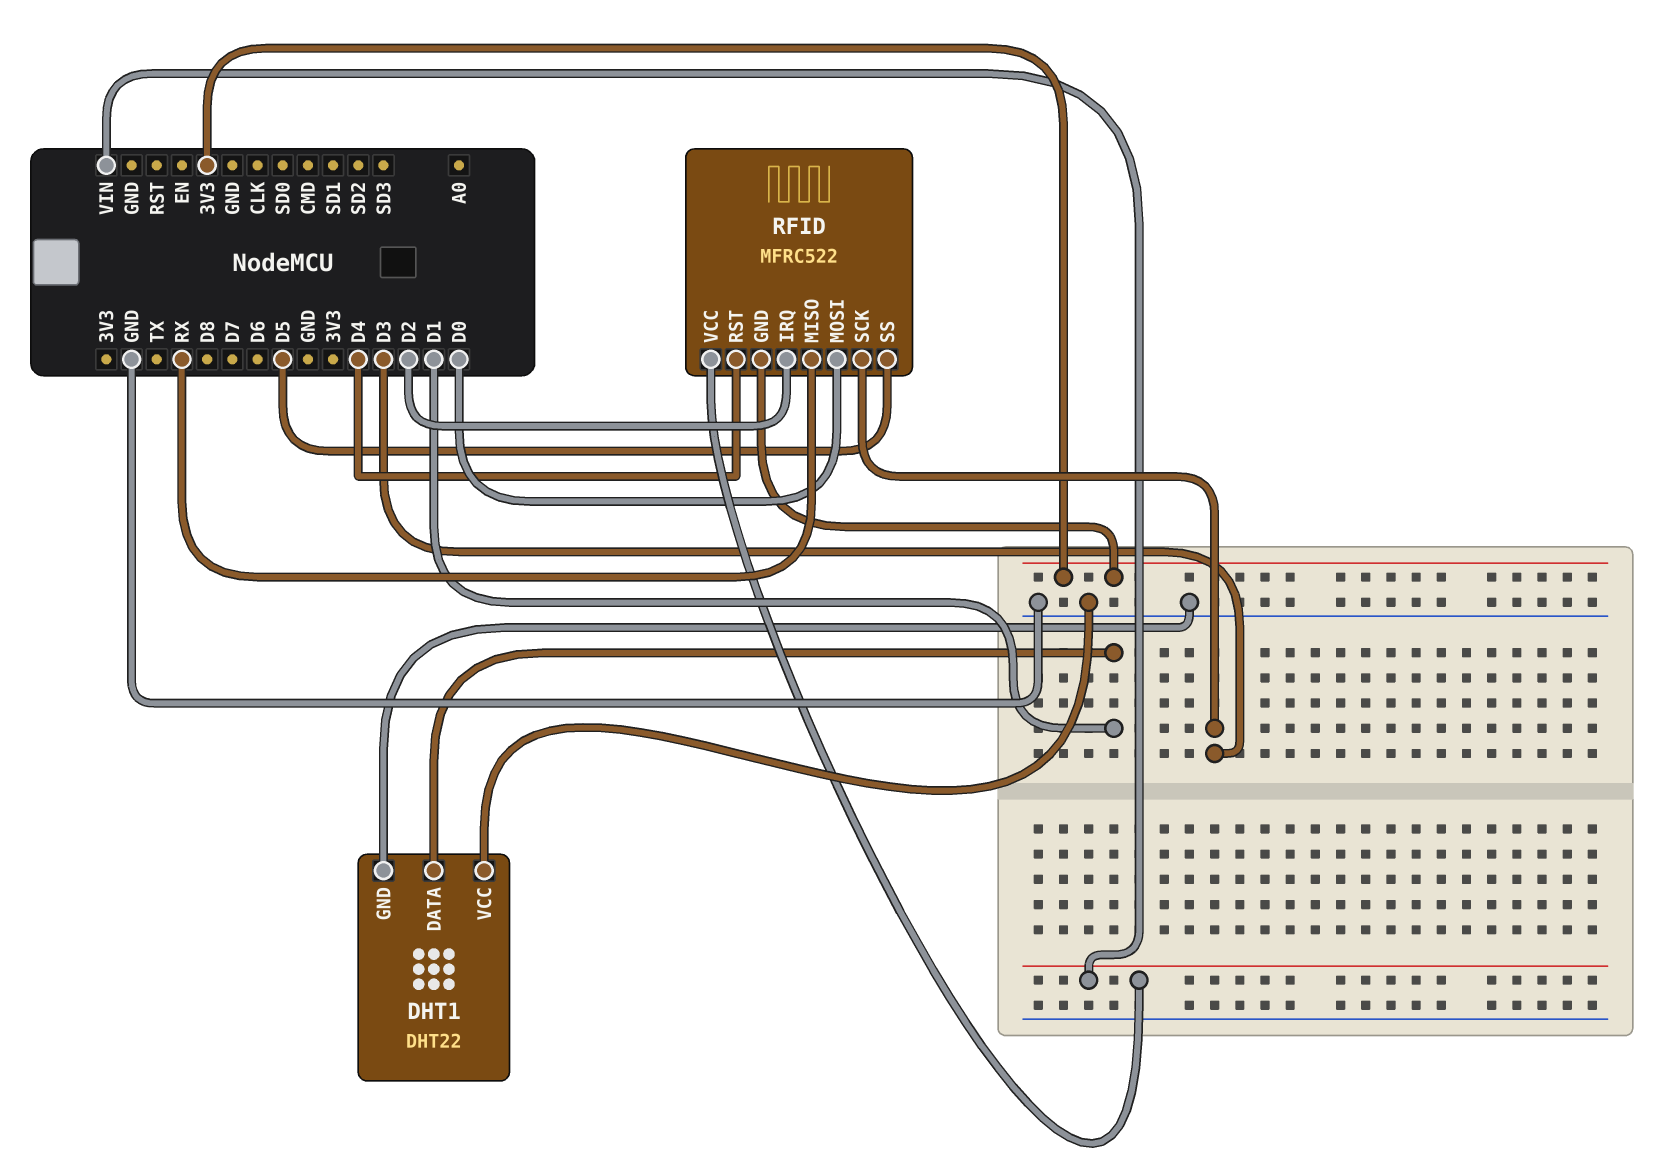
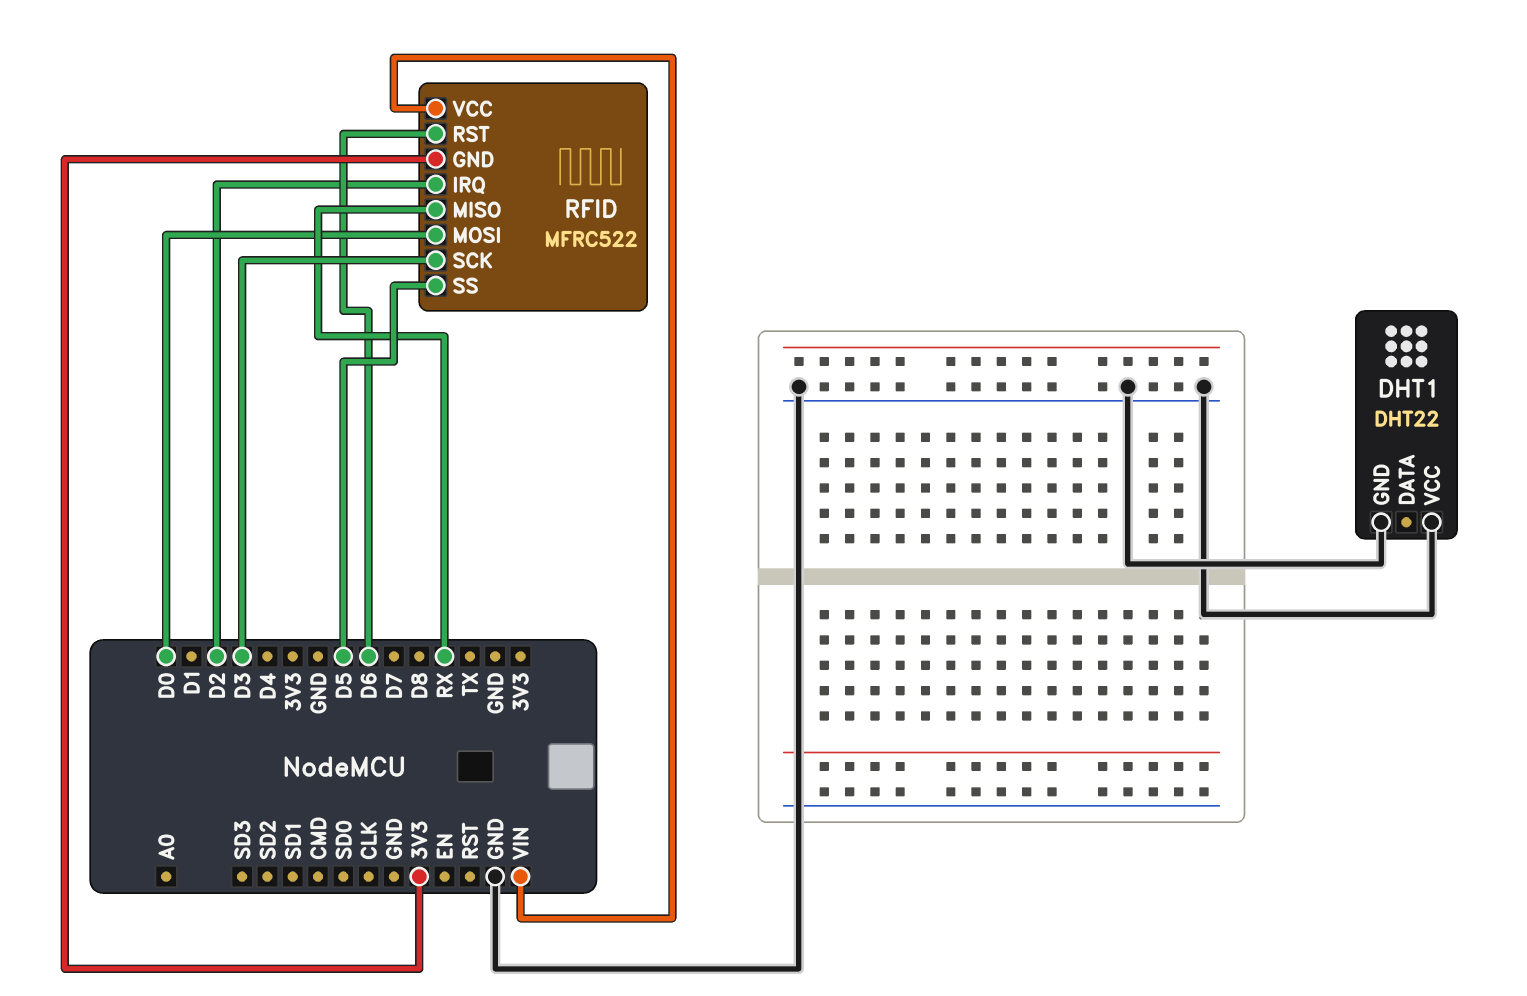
DHT1 pin DATA: D1 -> none
RFID pin RST: D4 -> D6

